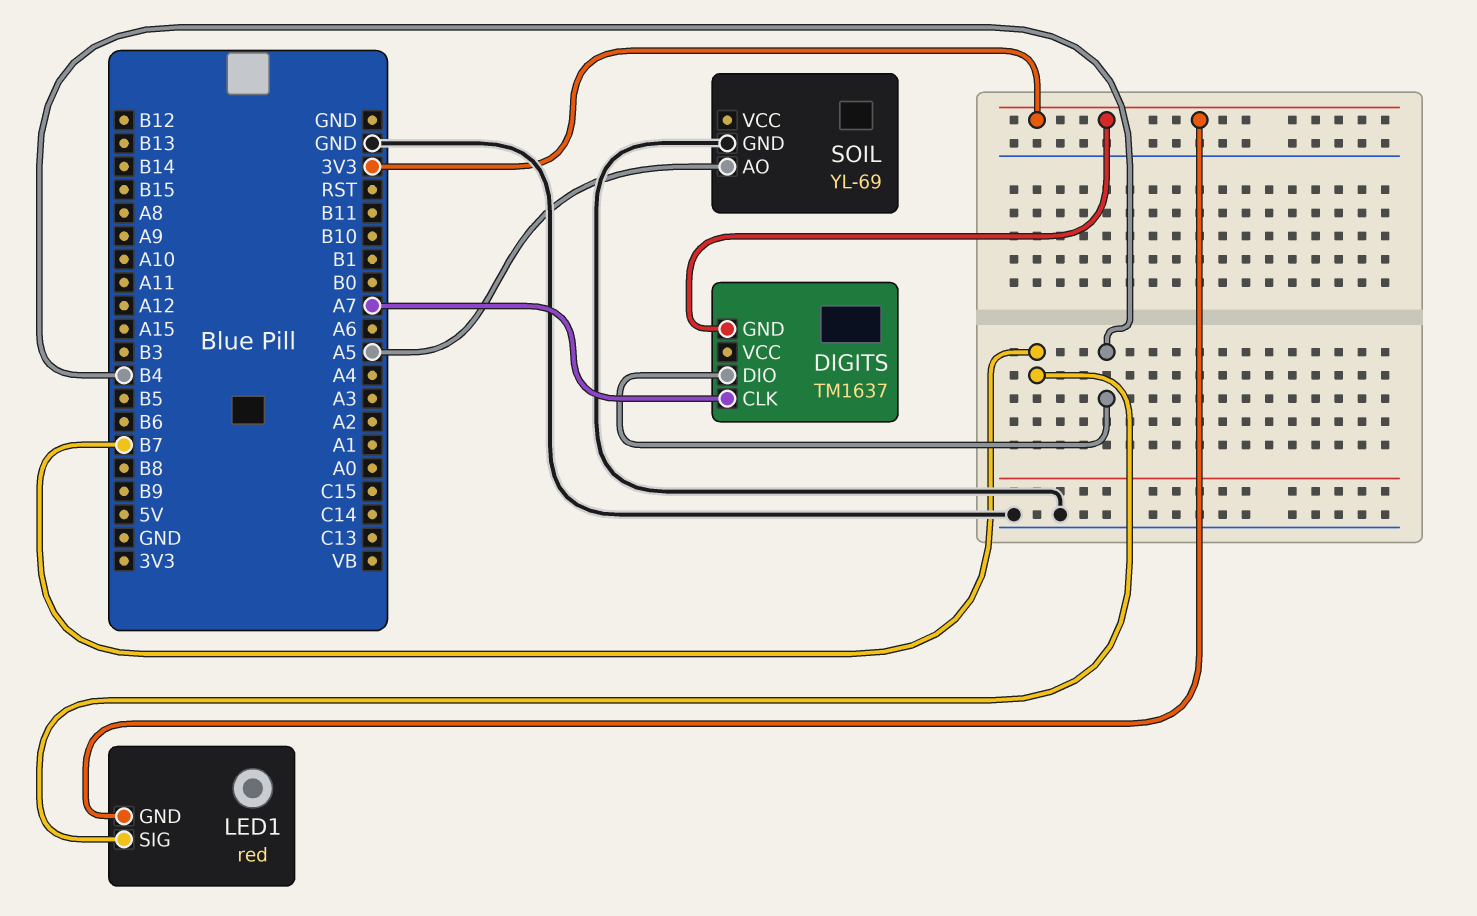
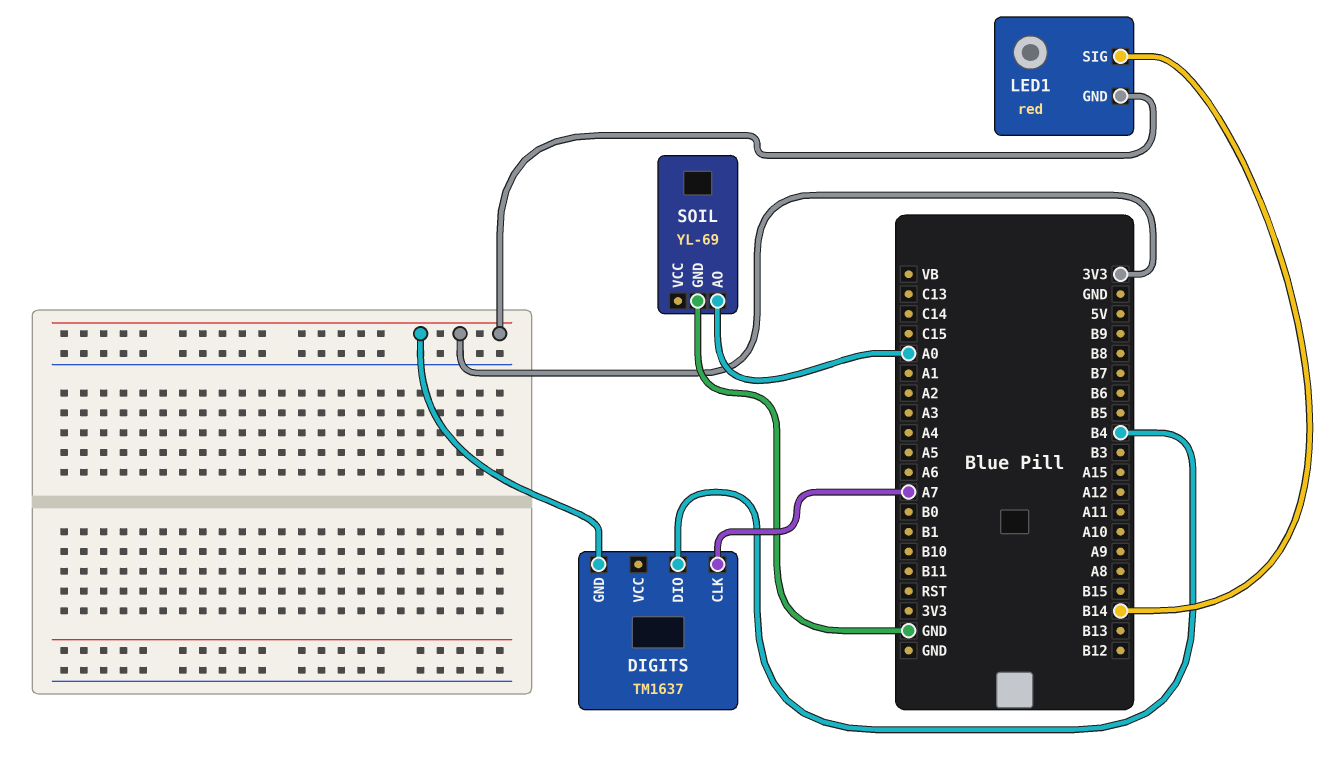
LED1 pin SIG: B7 -> B14
SOIL pin AO: A5 -> A0

